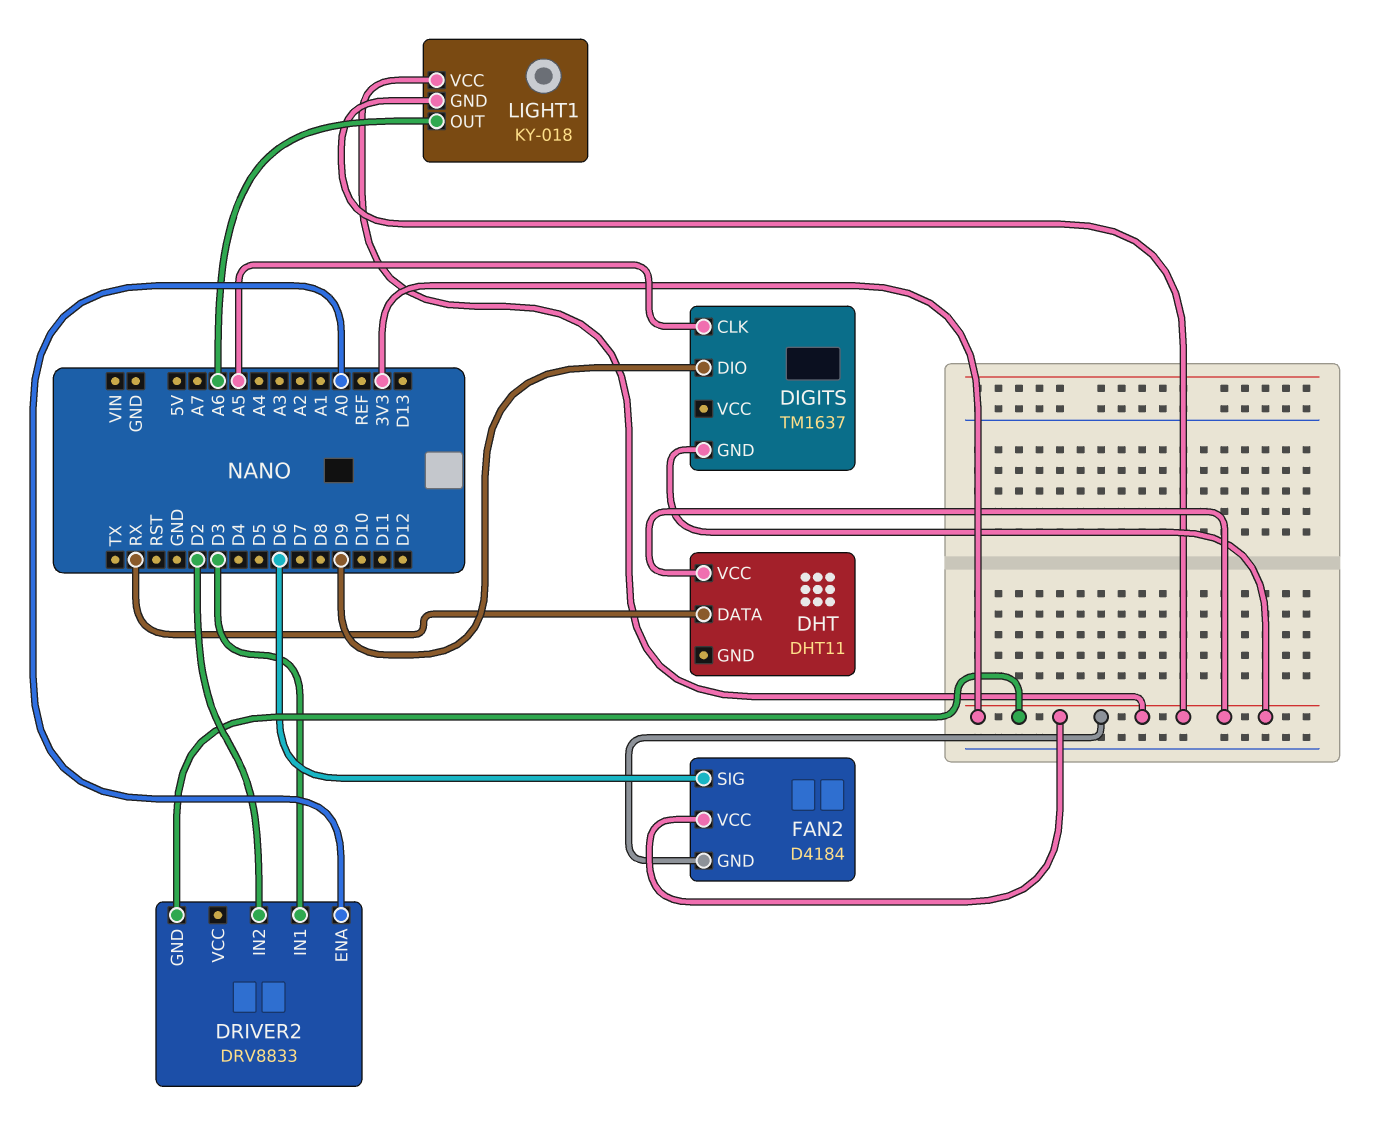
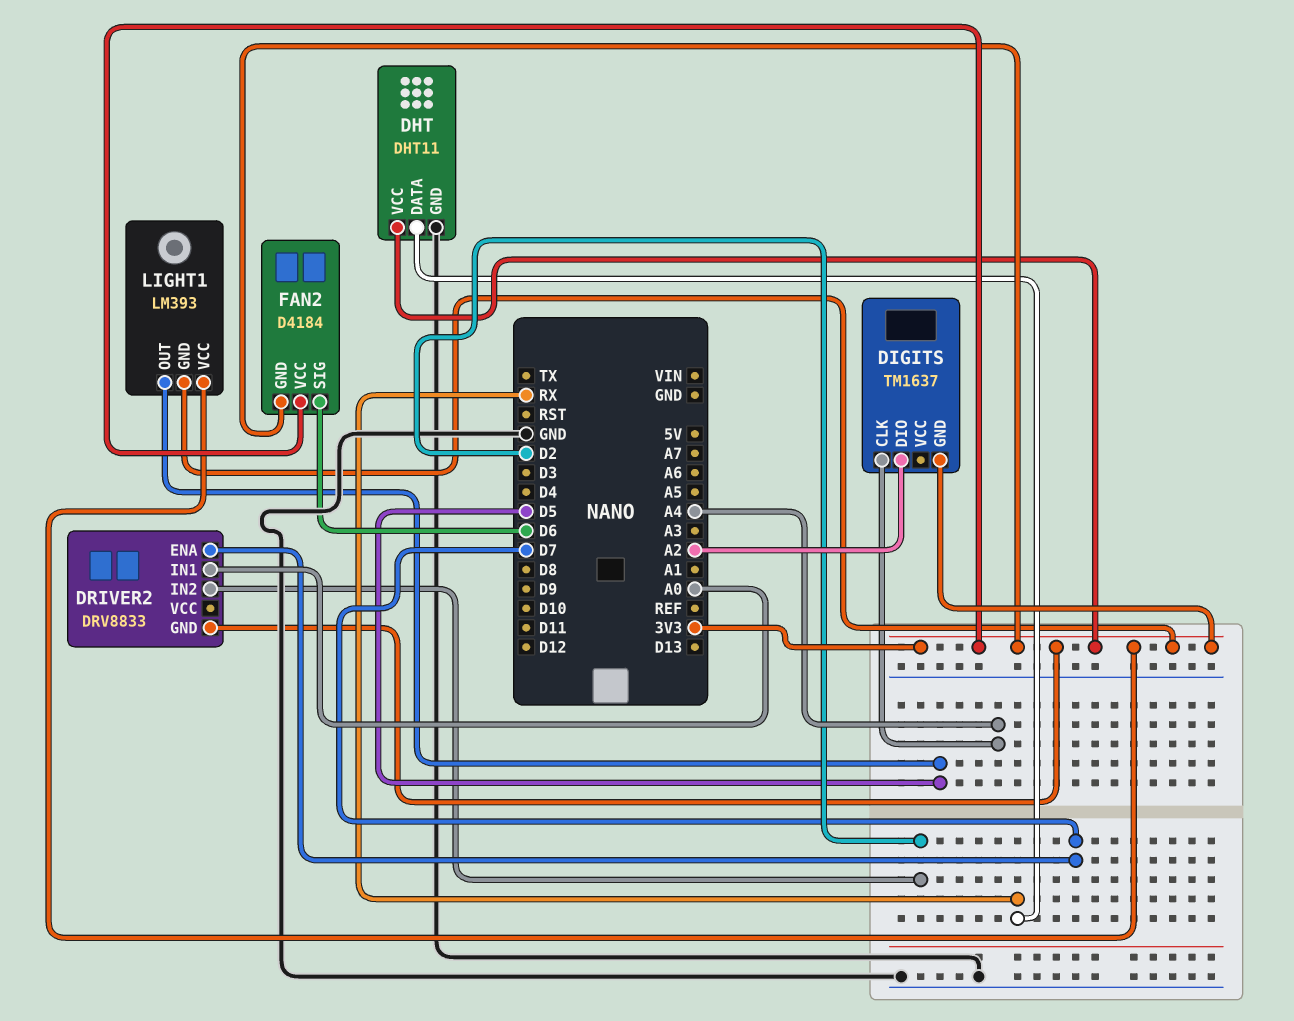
DHT pin GND: none -> GND
DIGITS pin CLK: A5 -> A4
DIGITS pin DIO: D9 -> A2
DRIVER2 pin ENA: A0 -> D7
DRIVER2 pin IN1: D3 -> A0
LIGHT1: KY-018 -> LM393
LIGHT1 pin OUT: A6 -> D5

